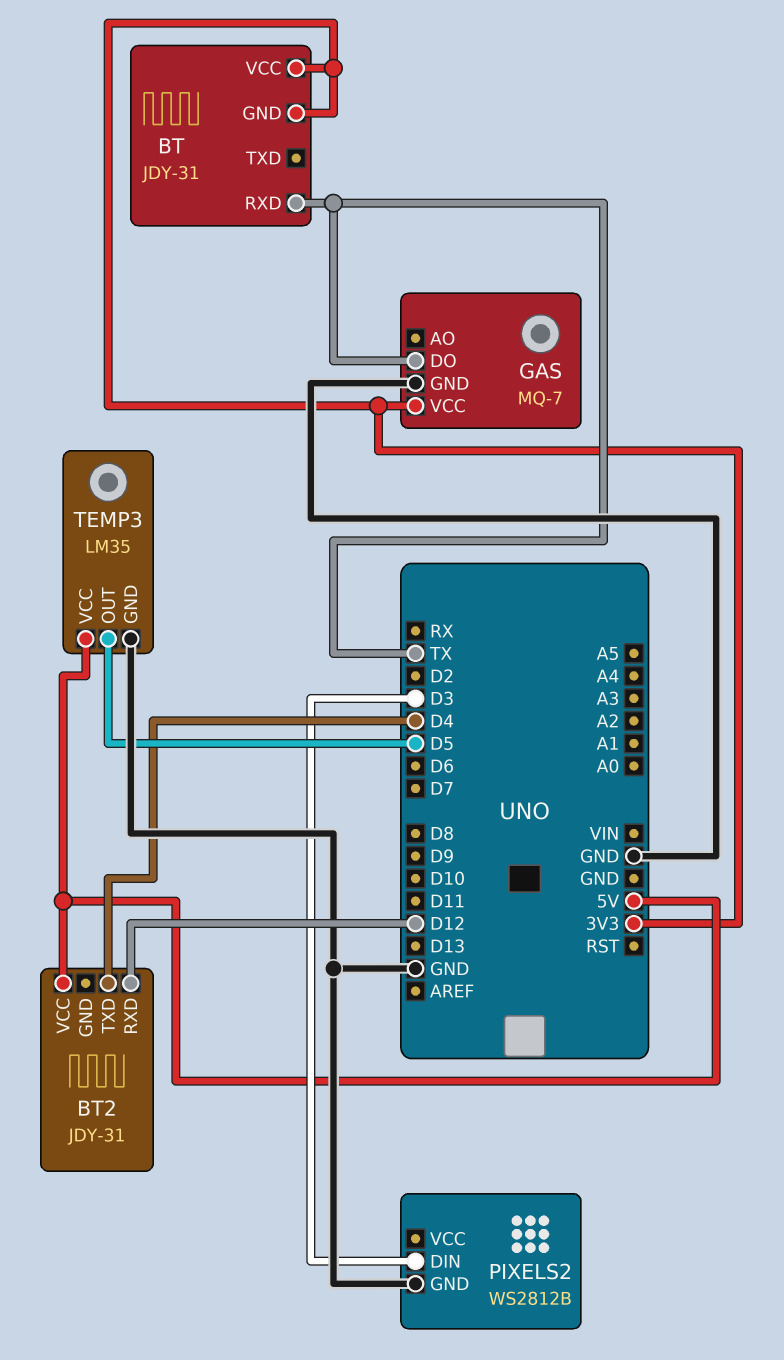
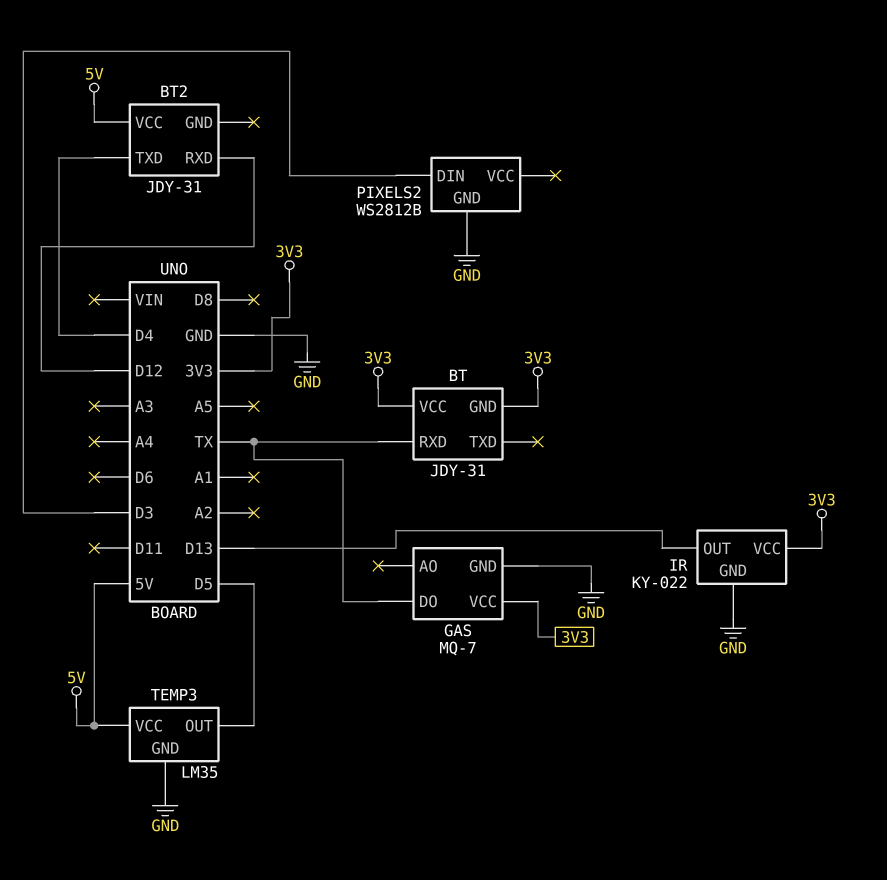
IR: none -> KY-022
IR pin GND: none -> GND
IR pin OUT: none -> D13
IR pin VCC: none -> 3V3

